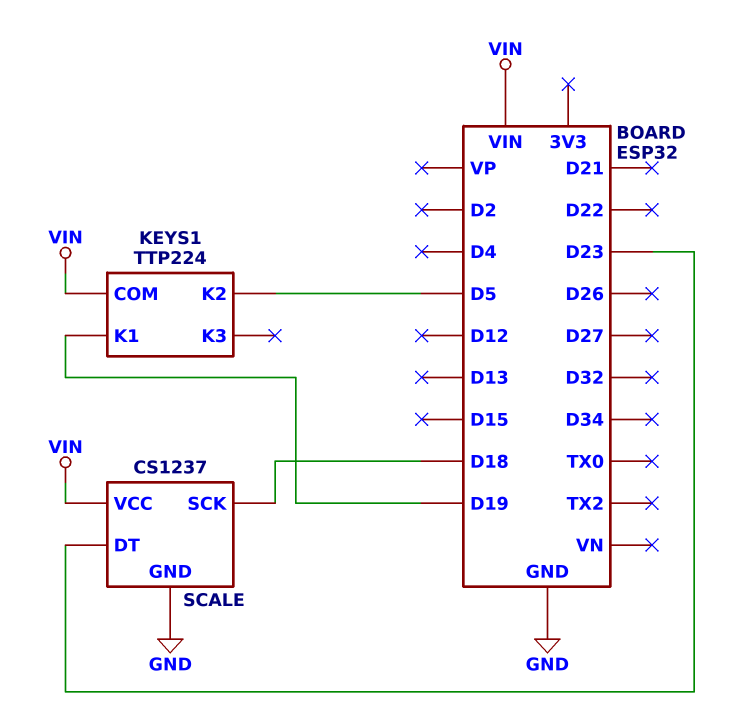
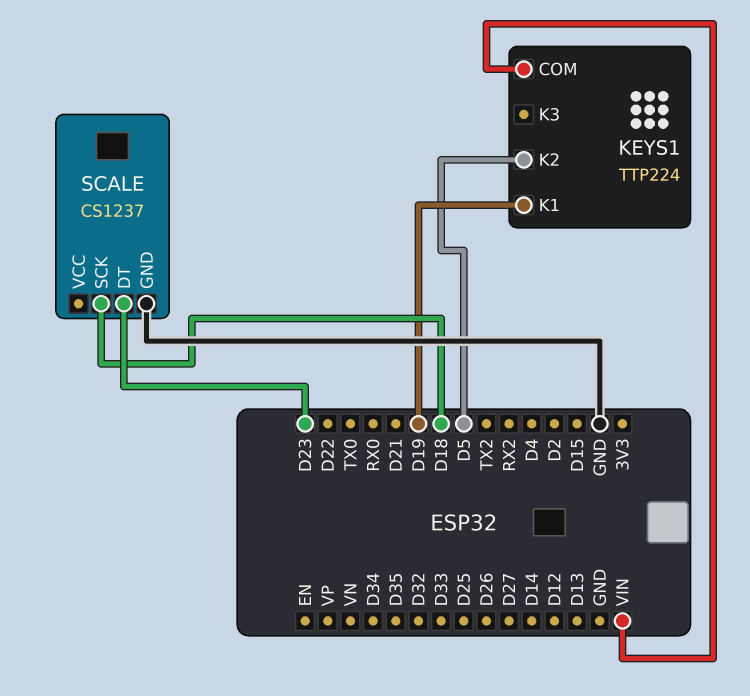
SCALE pin VCC: VIN -> none

